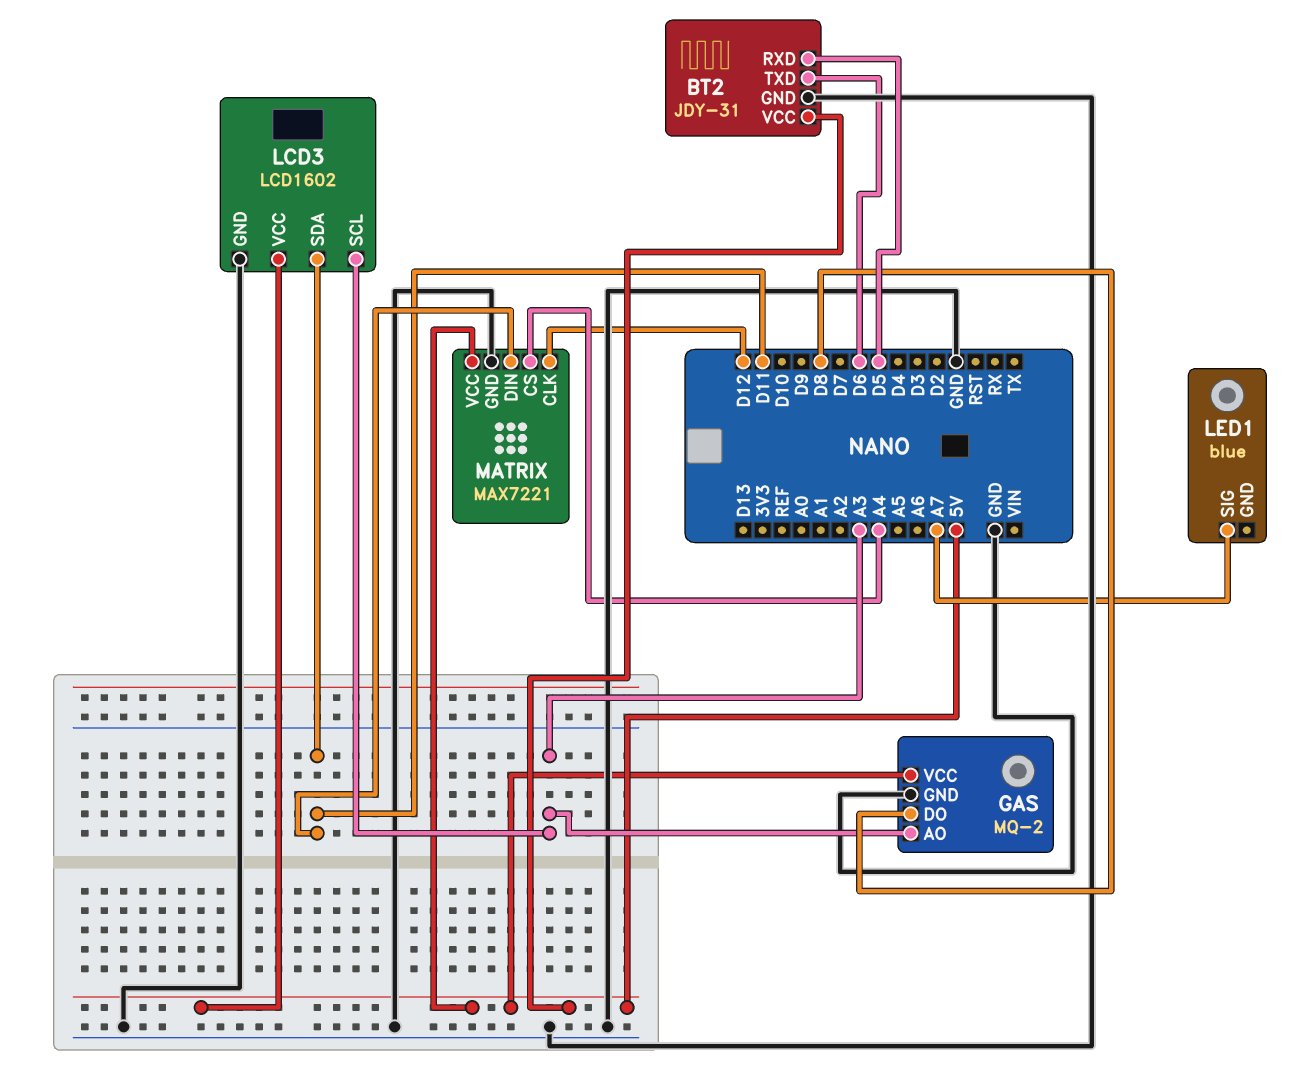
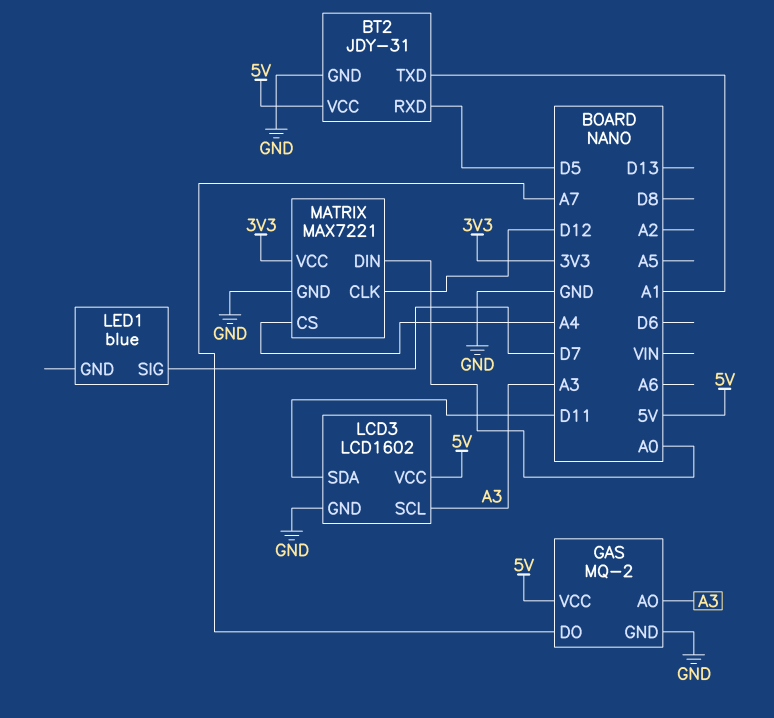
BT2 pin TXD: D6 -> A1
GAS pin DO: D8 -> A7
LED1 pin SIG: A7 -> D7
MATRIX pin DIN: D11 -> A0
MATRIX pin VCC: 5V -> 3V3

